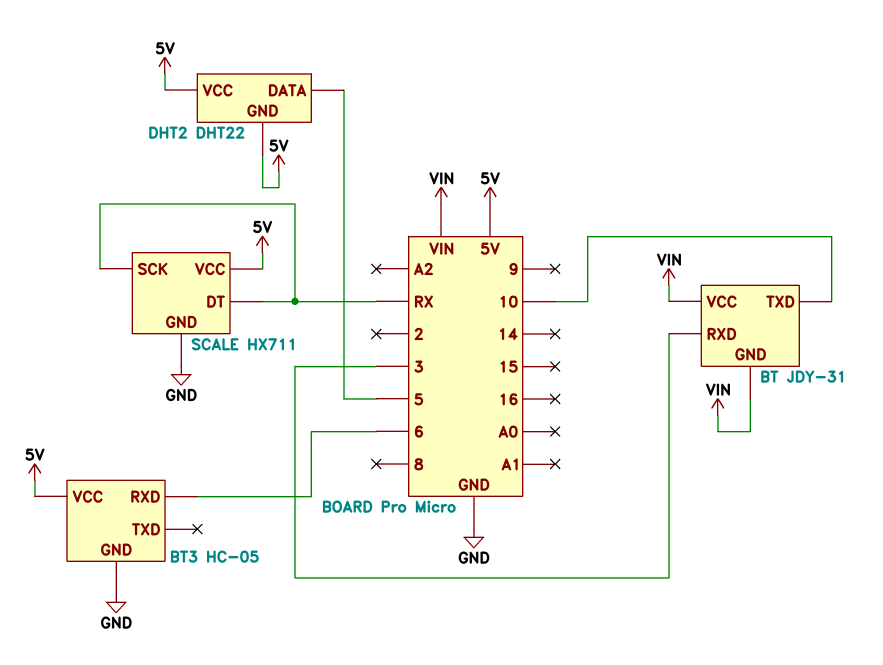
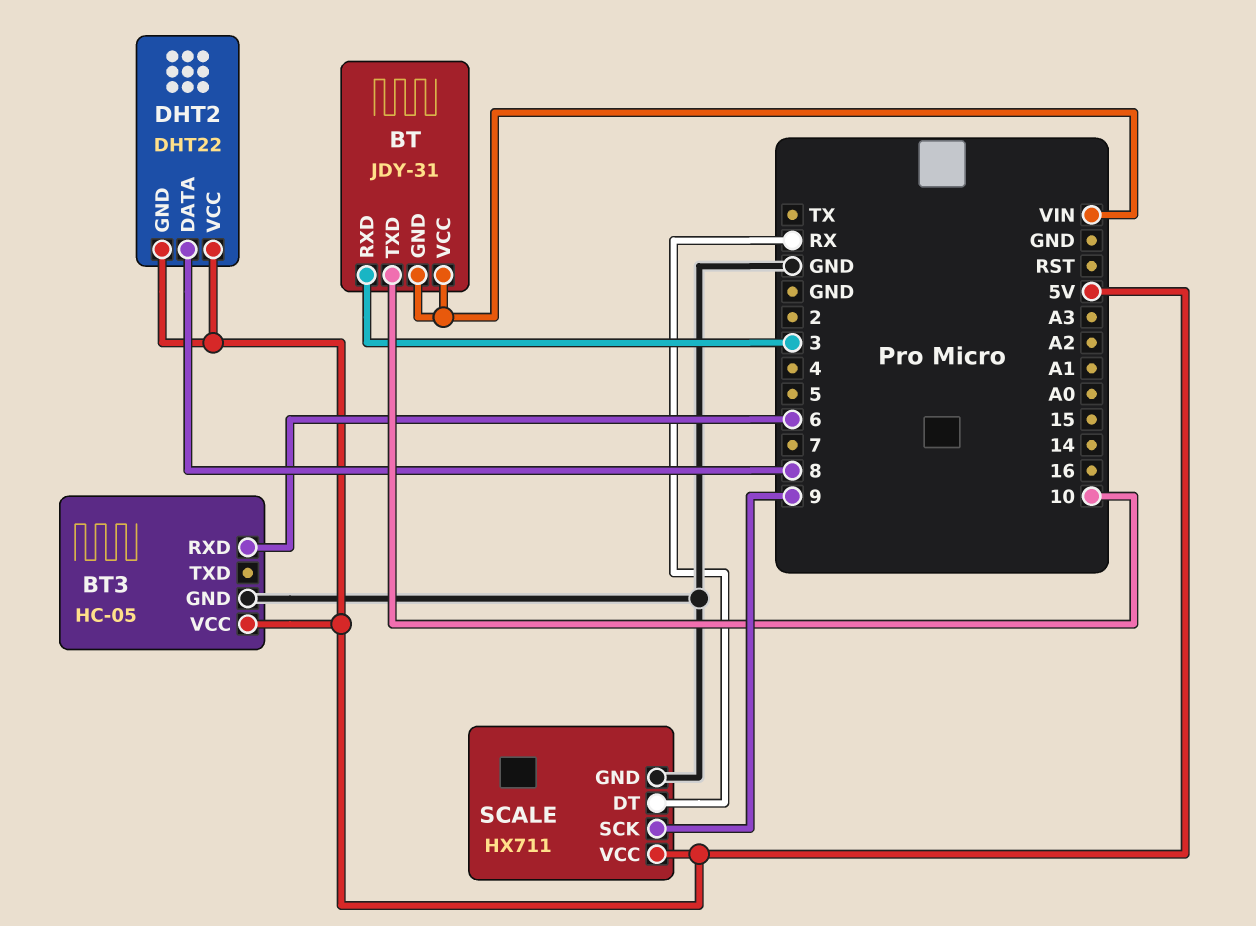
DHT2 pin DATA: 5 -> 8
SCALE pin SCK: RX -> 9

